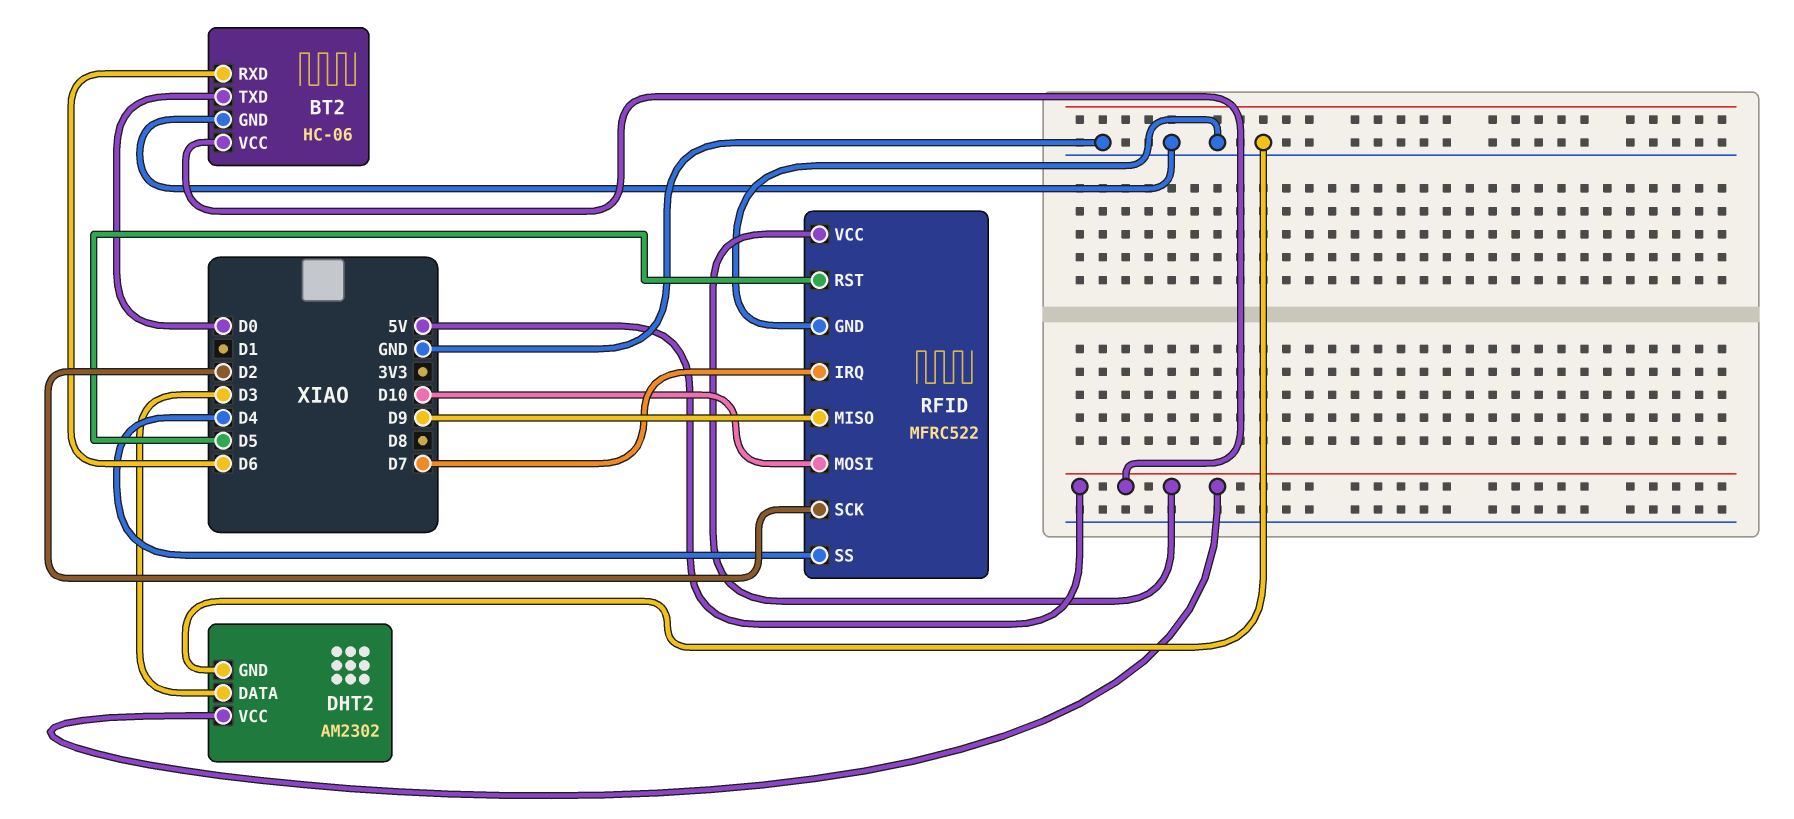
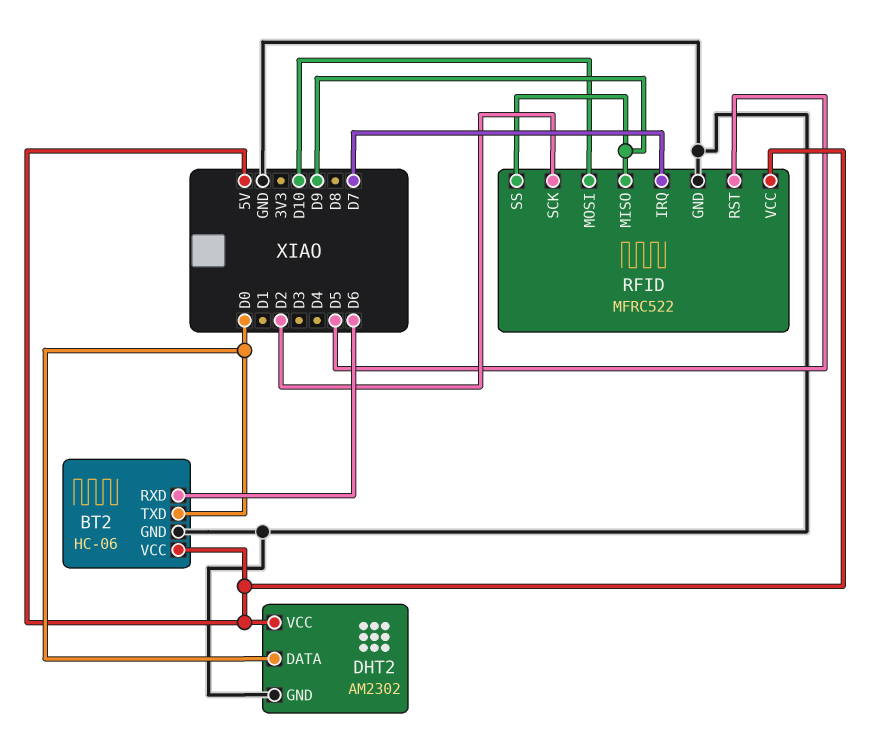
DHT2 pin DATA: D3 -> D0
RFID pin SS: D4 -> D9

